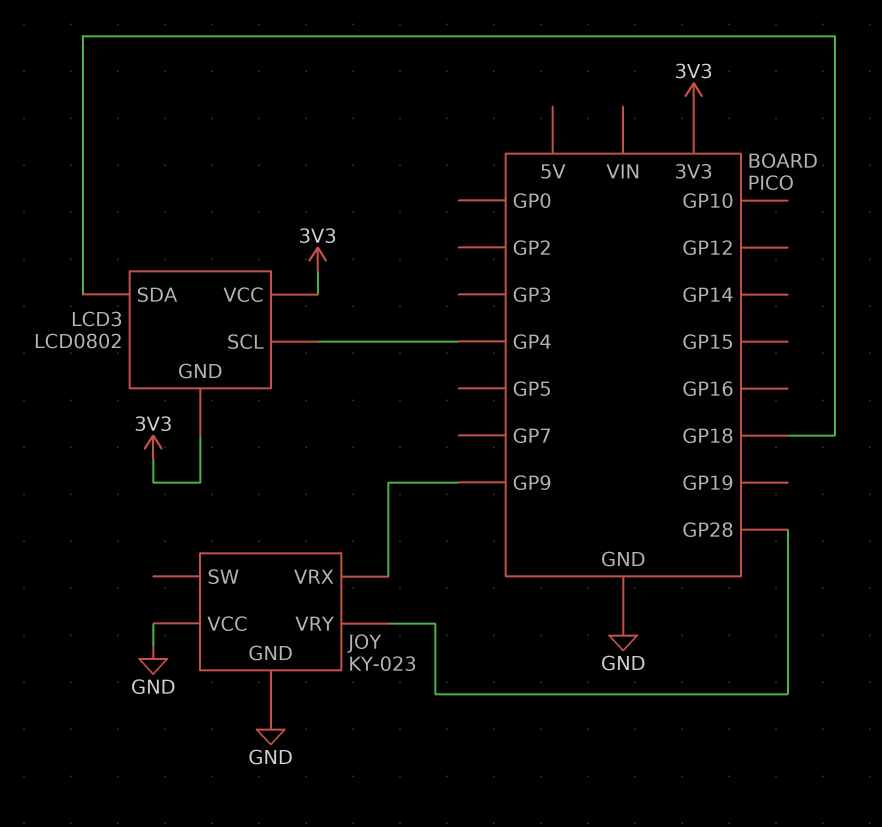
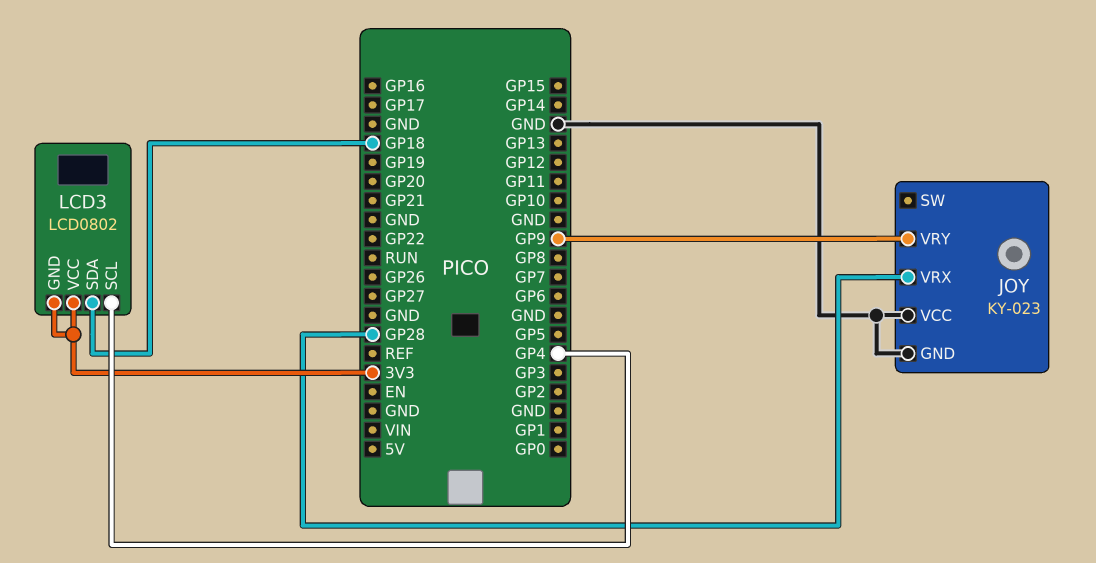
JOY pin VRX: GP9 -> GP28
JOY pin VRY: GP28 -> GP9

